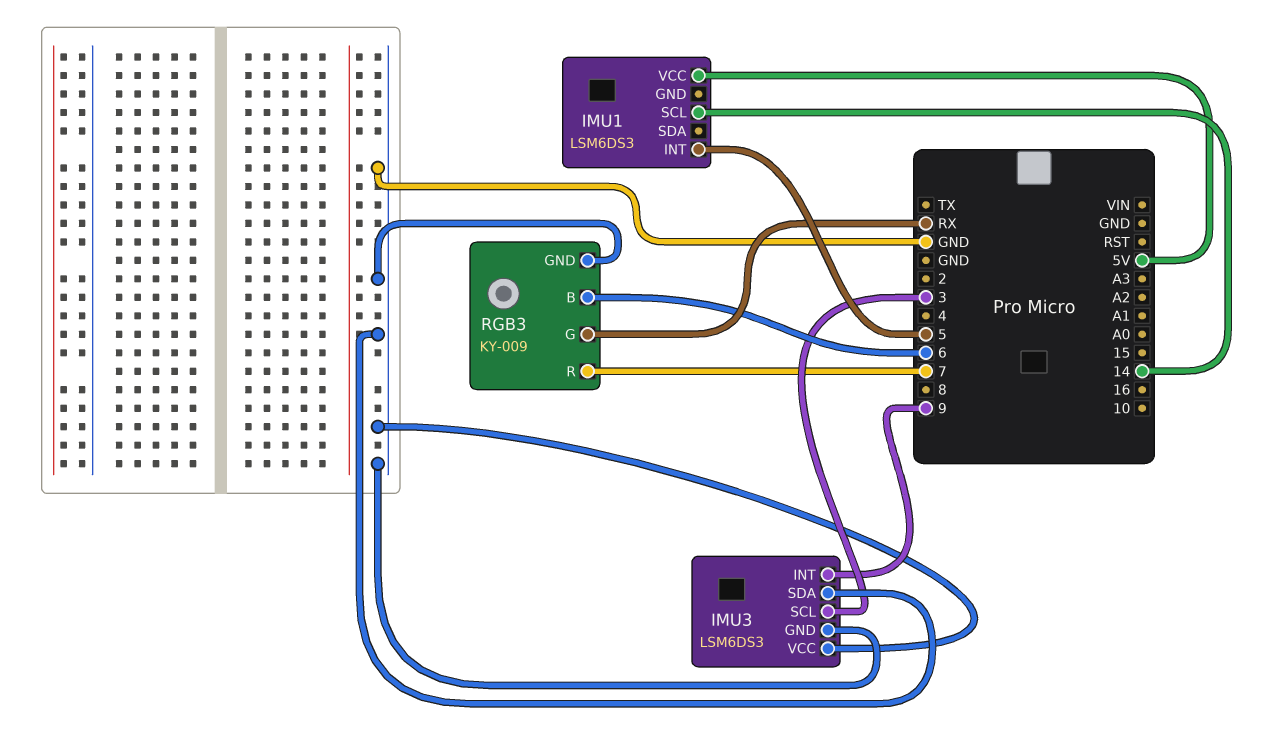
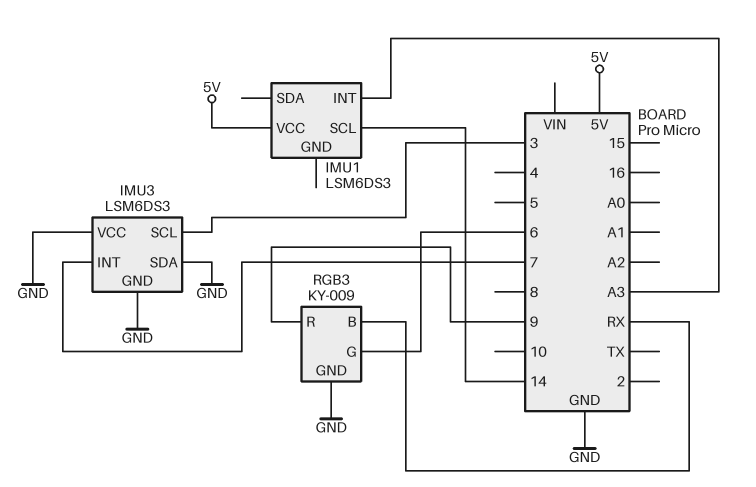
IMU1 pin INT: 5 -> A3
IMU3 pin INT: 9 -> 7
RGB3 pin B: 6 -> RX
RGB3 pin G: RX -> 6
RGB3 pin R: 7 -> 9

